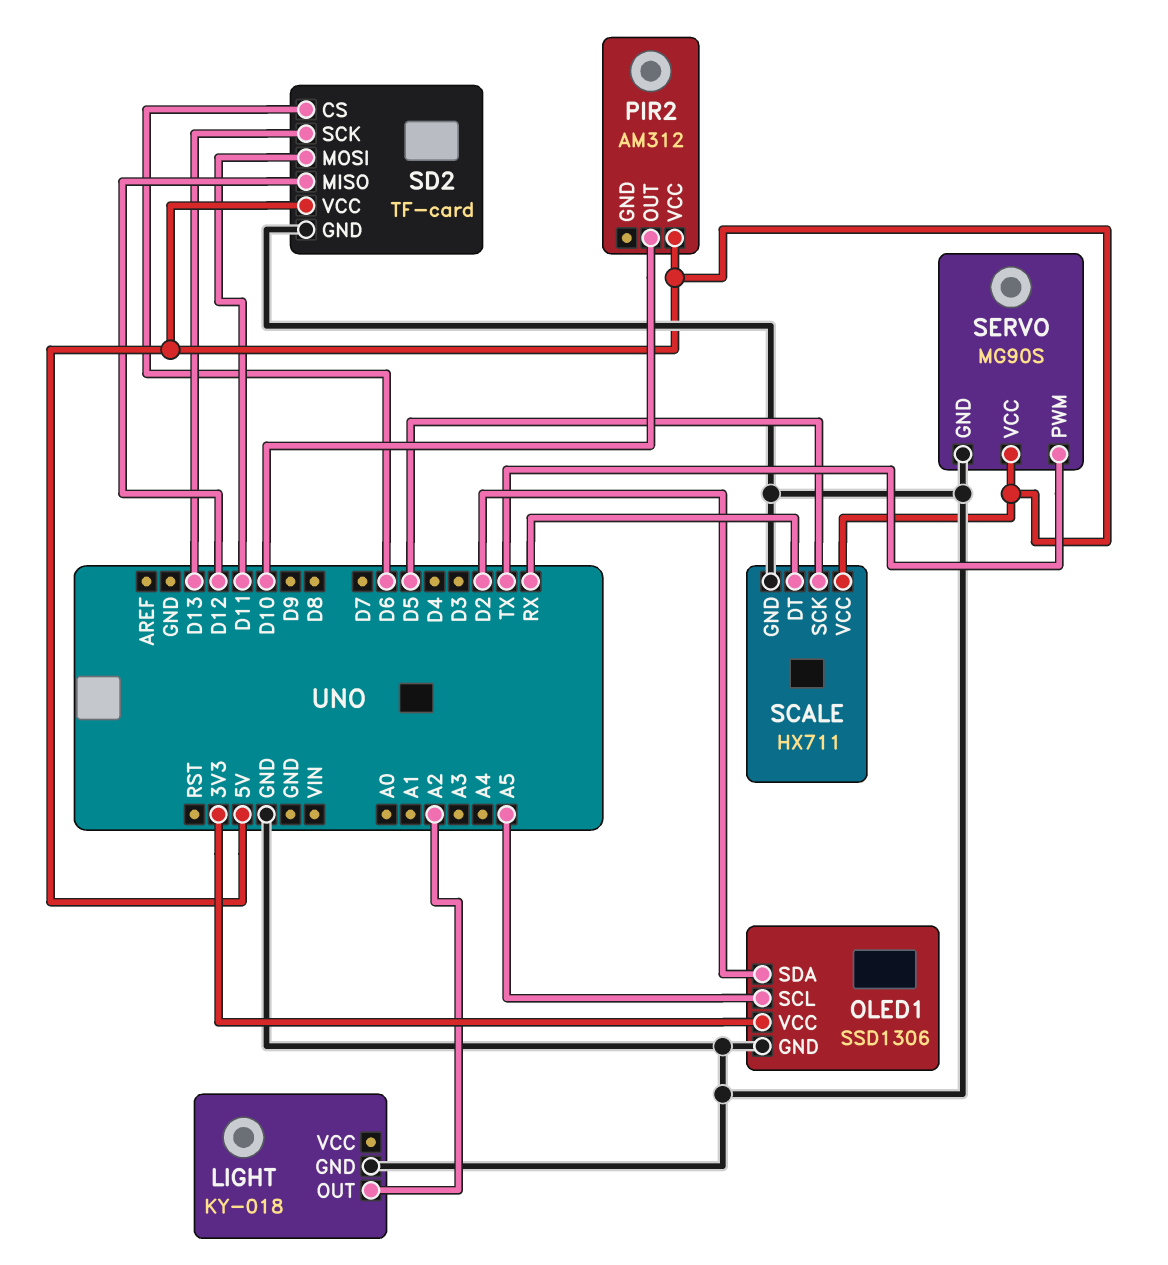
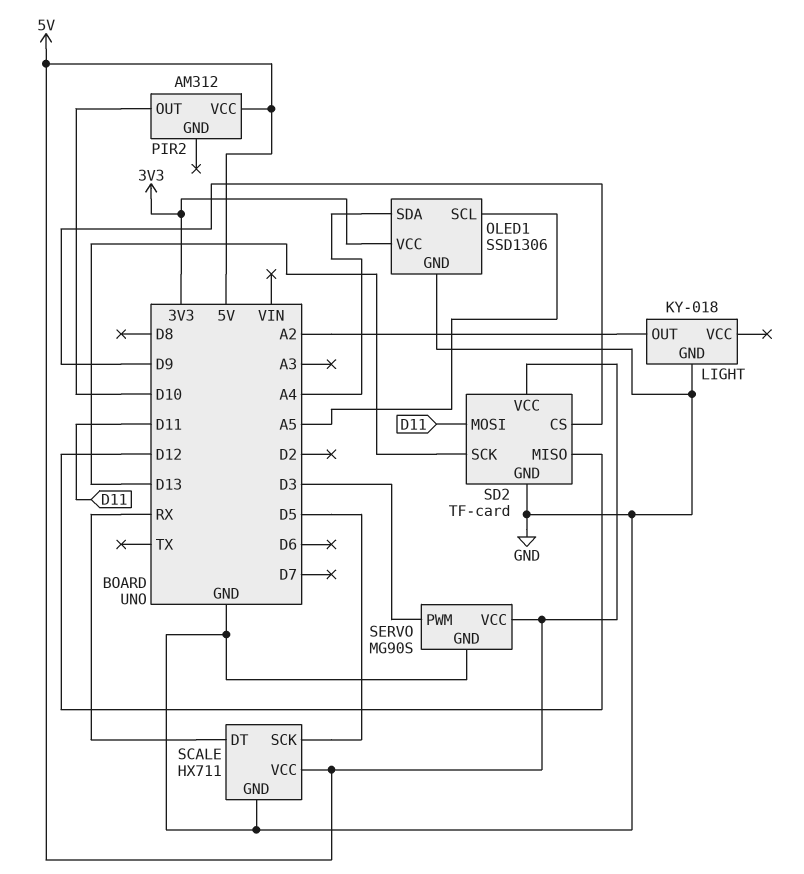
OLED1 pin SDA: D2 -> A4
SD2 pin CS: D6 -> D9
SERVO pin PWM: TX -> D3

